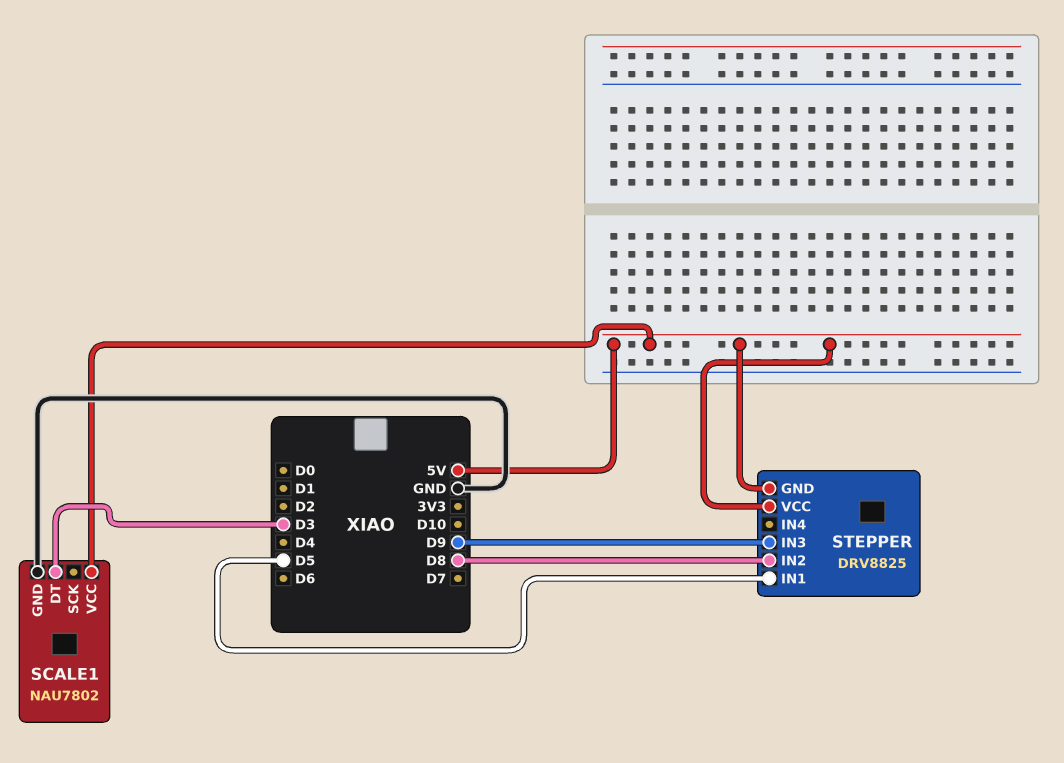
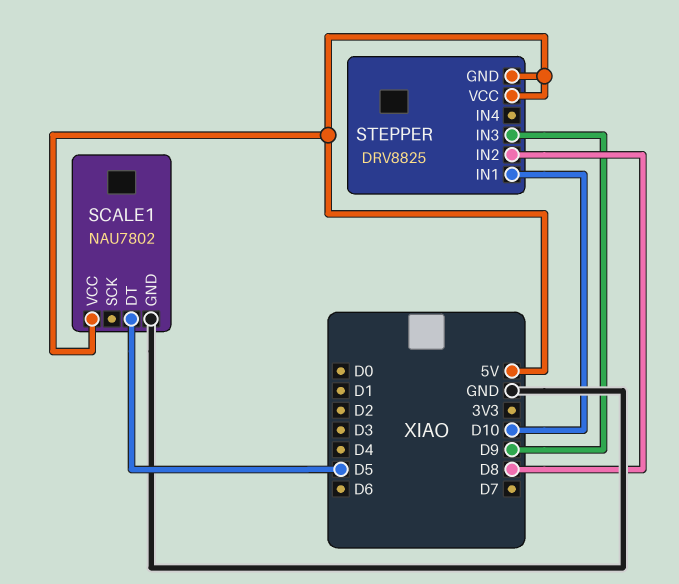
SCALE1 pin DT: D3 -> D5
STEPPER pin IN1: D5 -> D10

